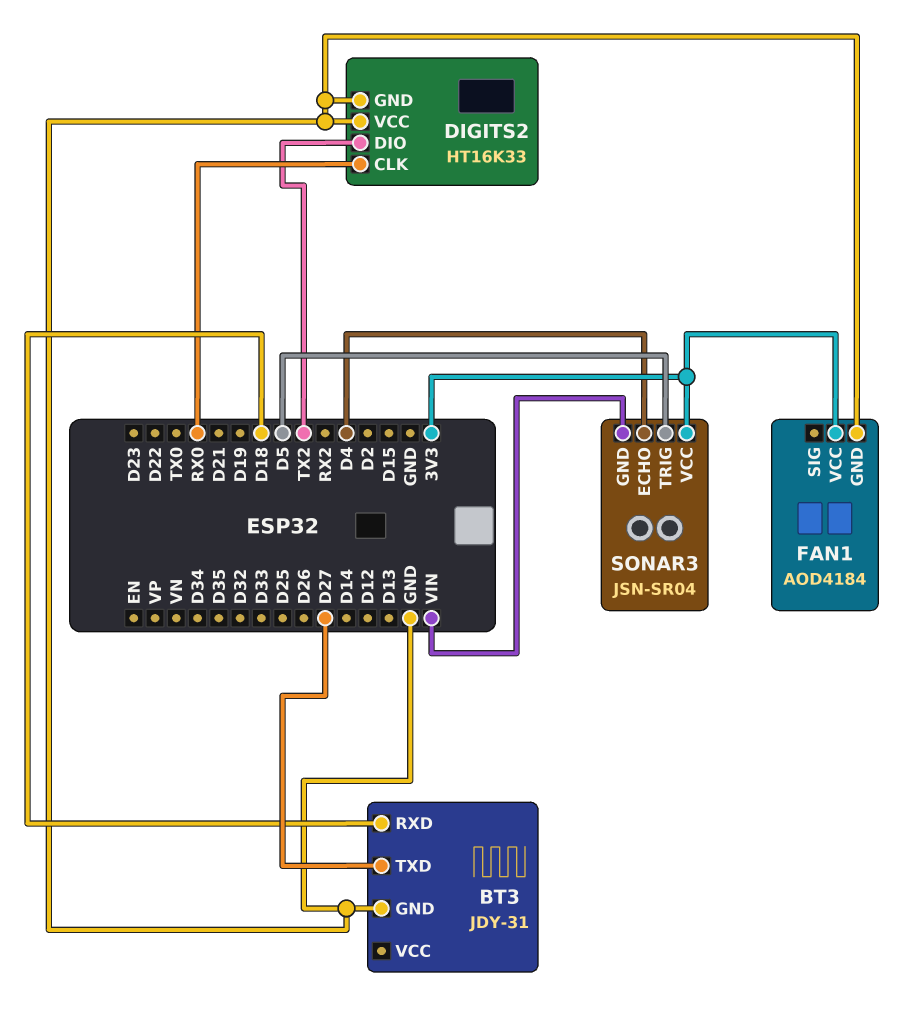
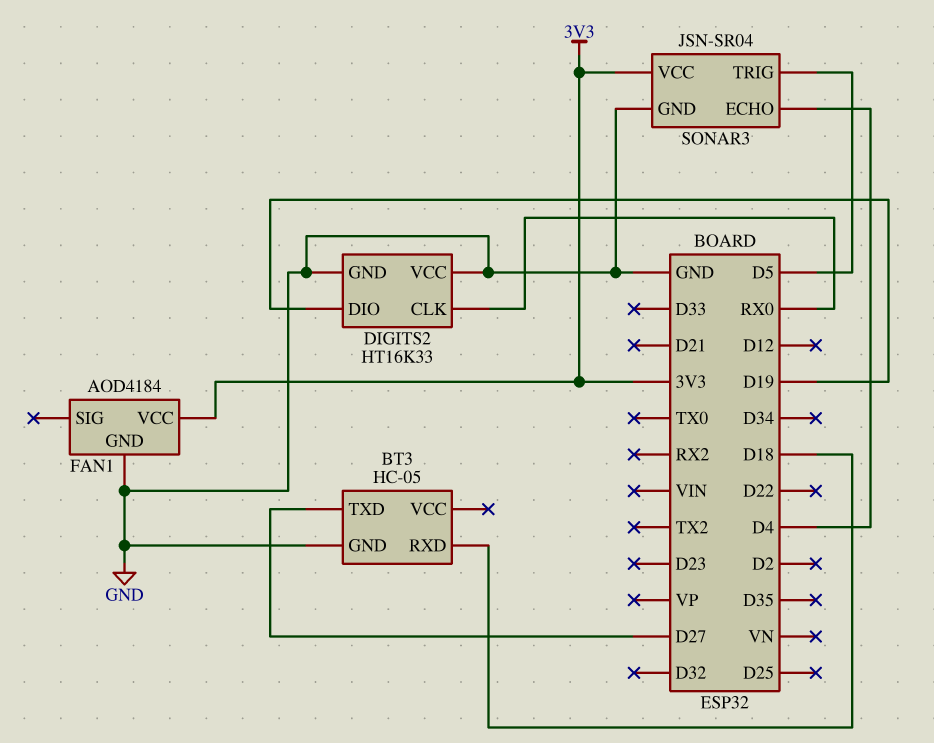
BT3: JDY-31 -> HC-05
DIGITS2 pin DIO: TX2 -> D19
SONAR3 pin GND: VIN -> GND

